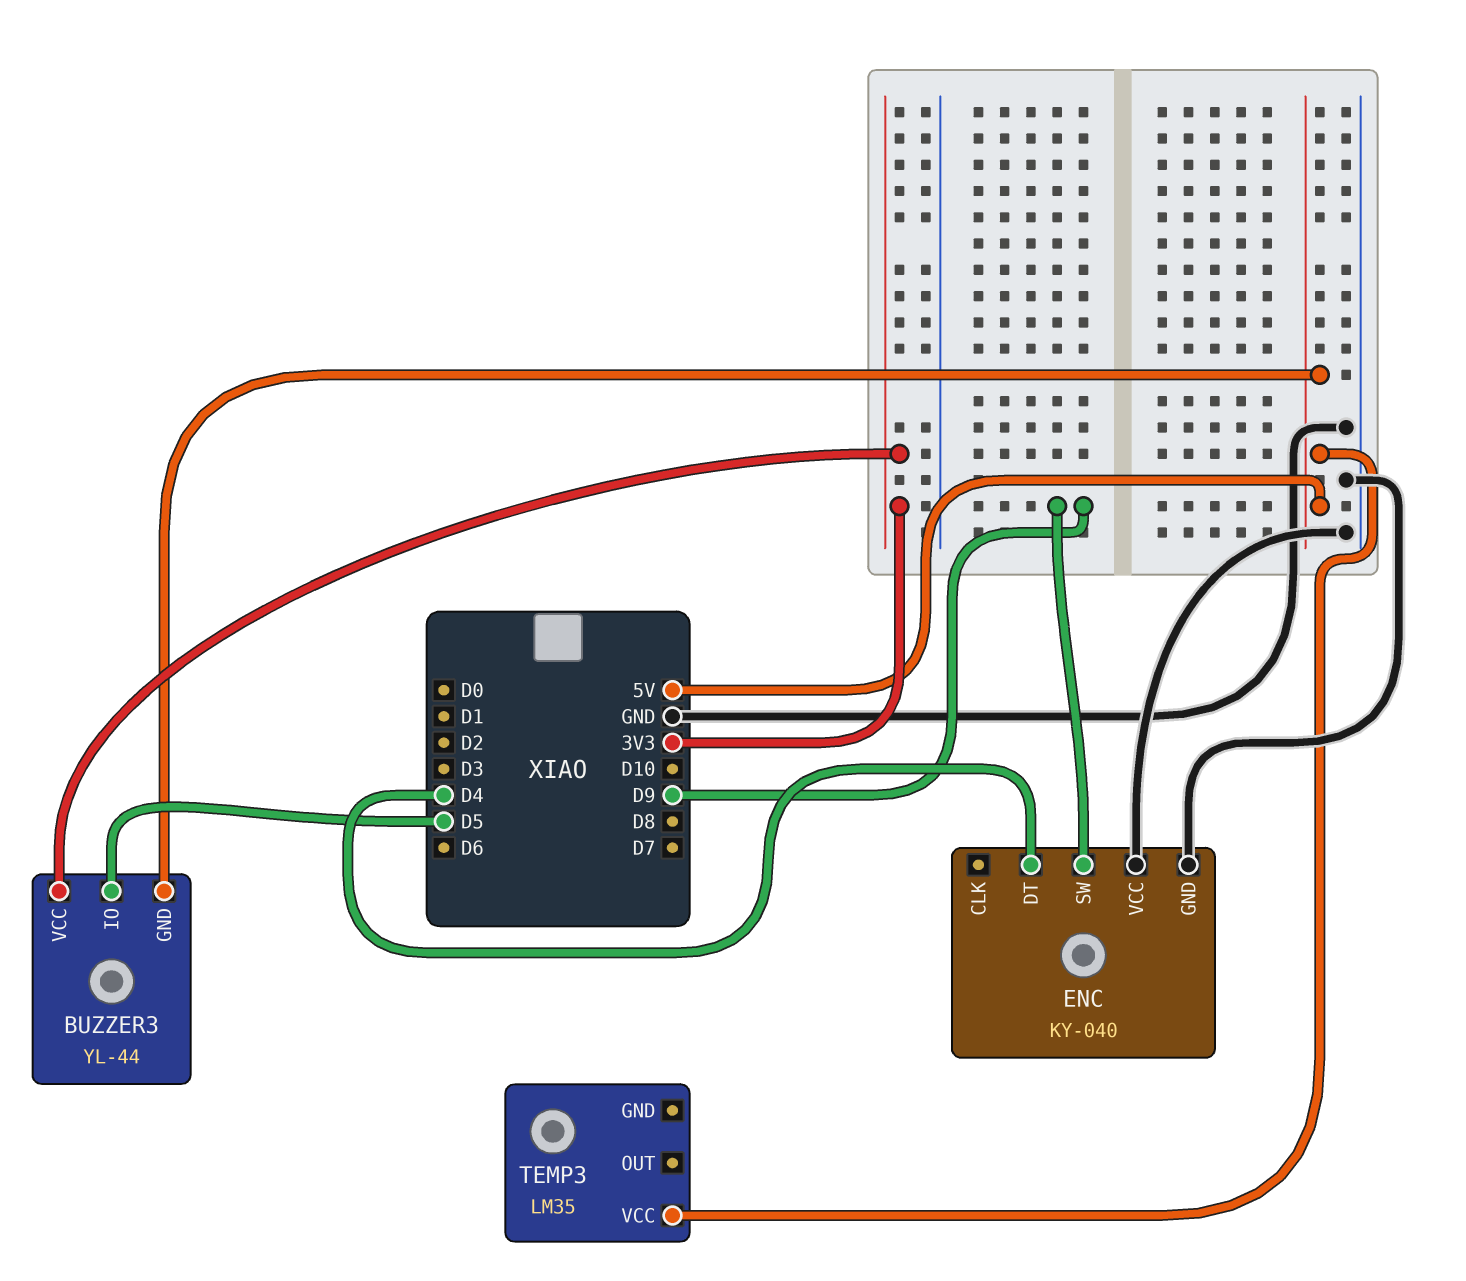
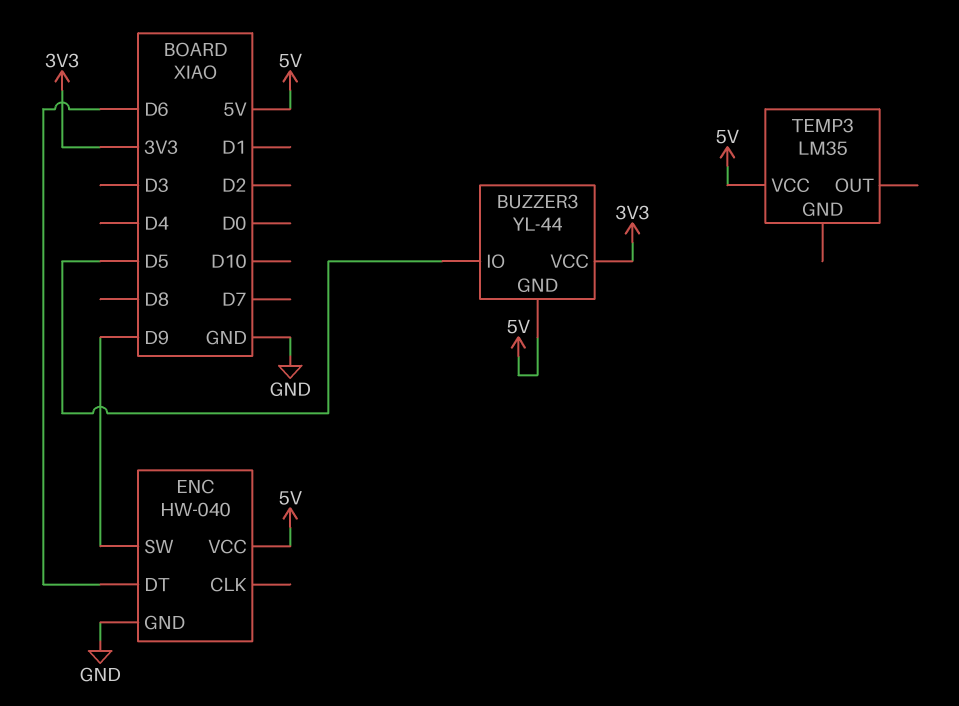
ENC: KY-040 -> HW-040
ENC pin DT: D4 -> D6
ENC pin VCC: GND -> 5V

